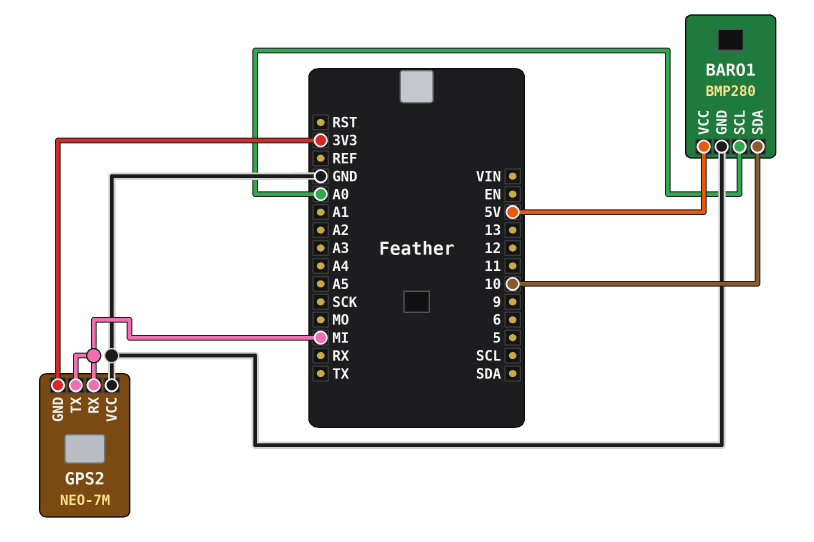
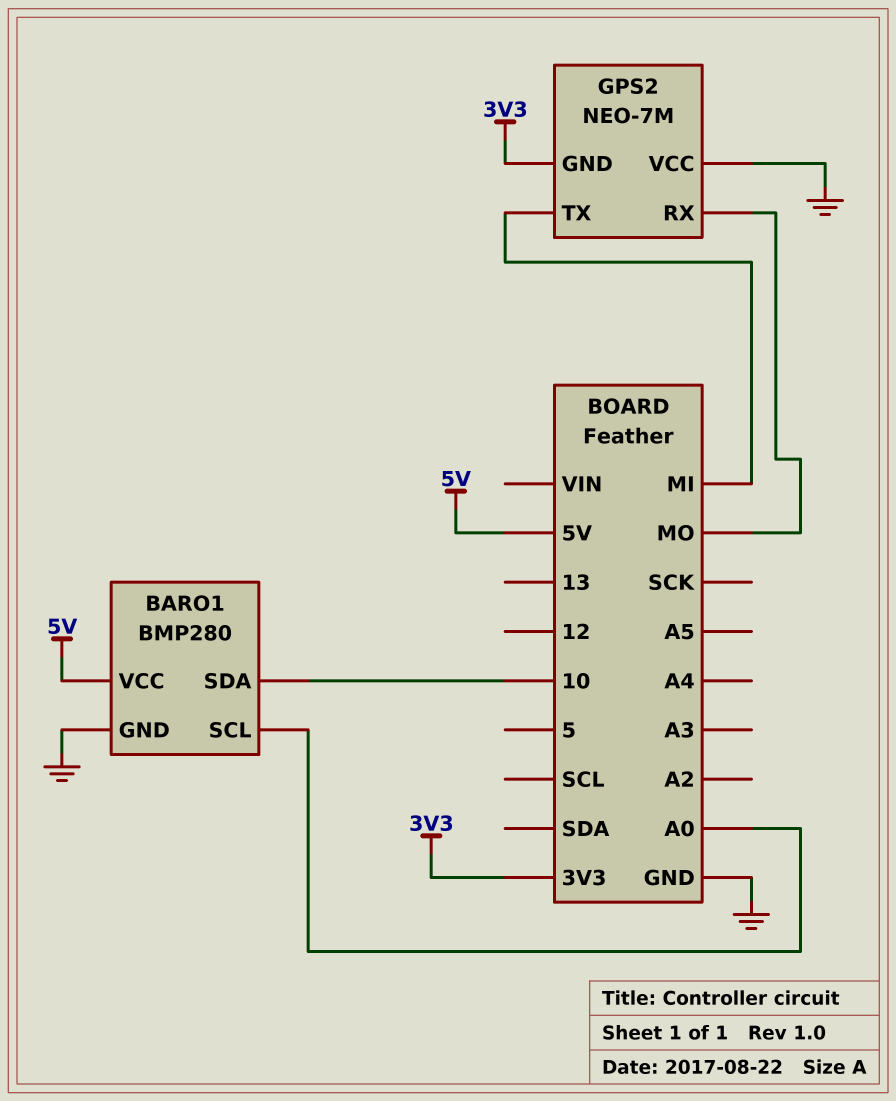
GPS2 pin RX: MI -> MO

